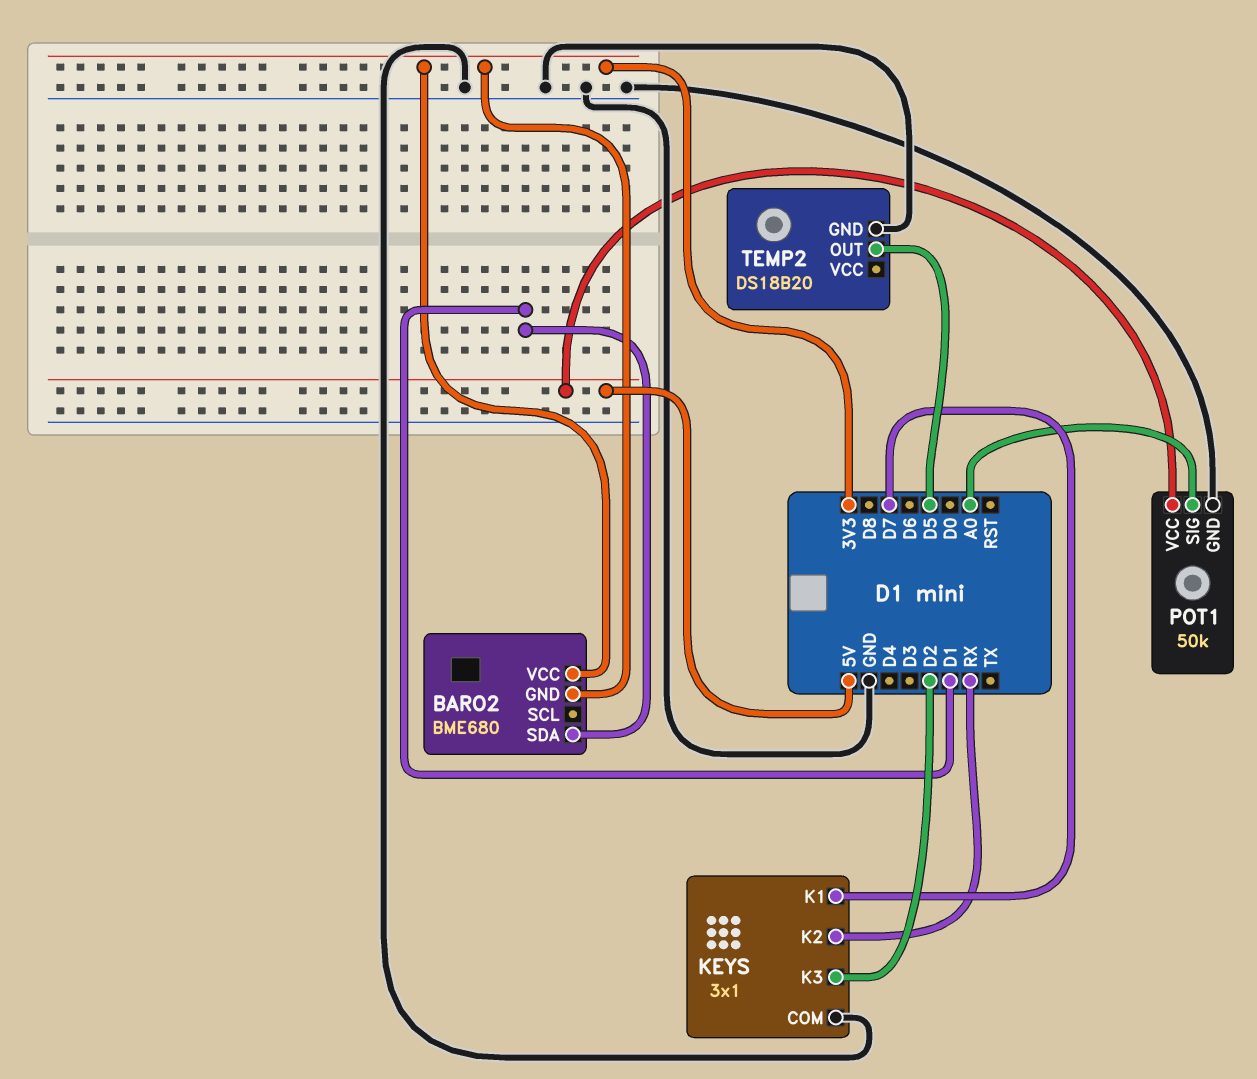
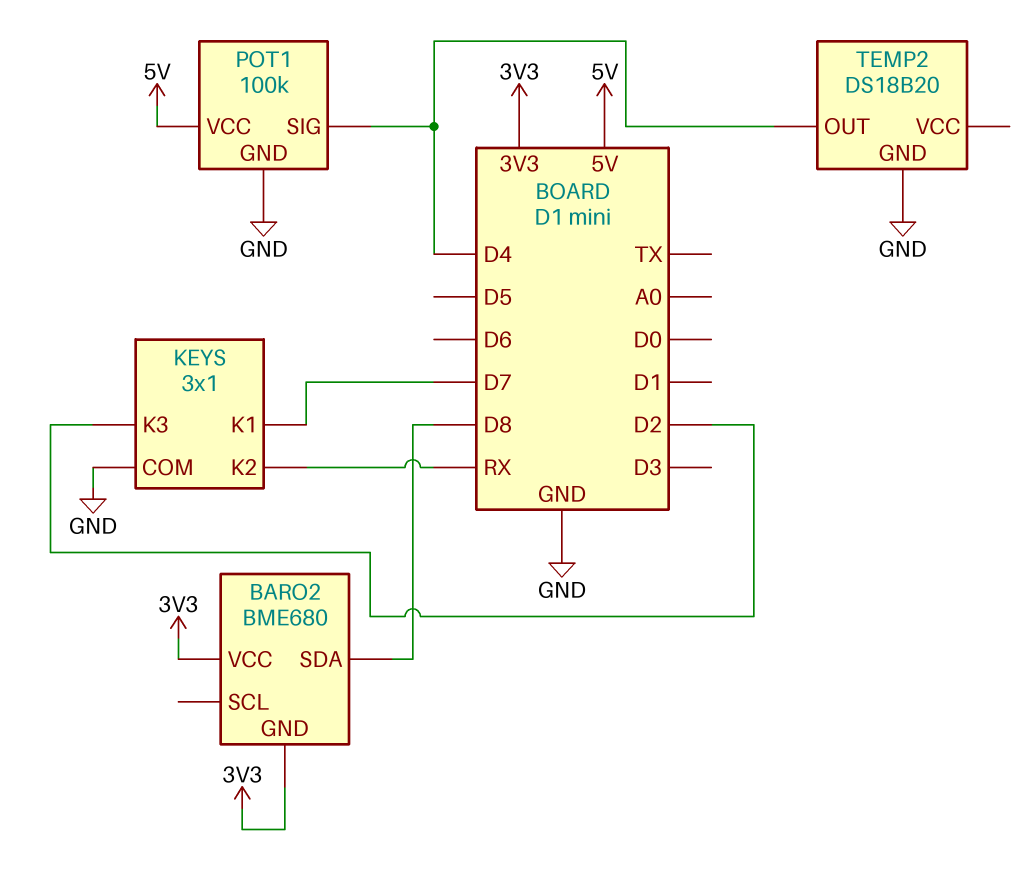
BARO2 pin SDA: D1 -> D8
POT1: 50k -> 100k
POT1 pin SIG: A0 -> D4
TEMP2 pin OUT: D5 -> D4

